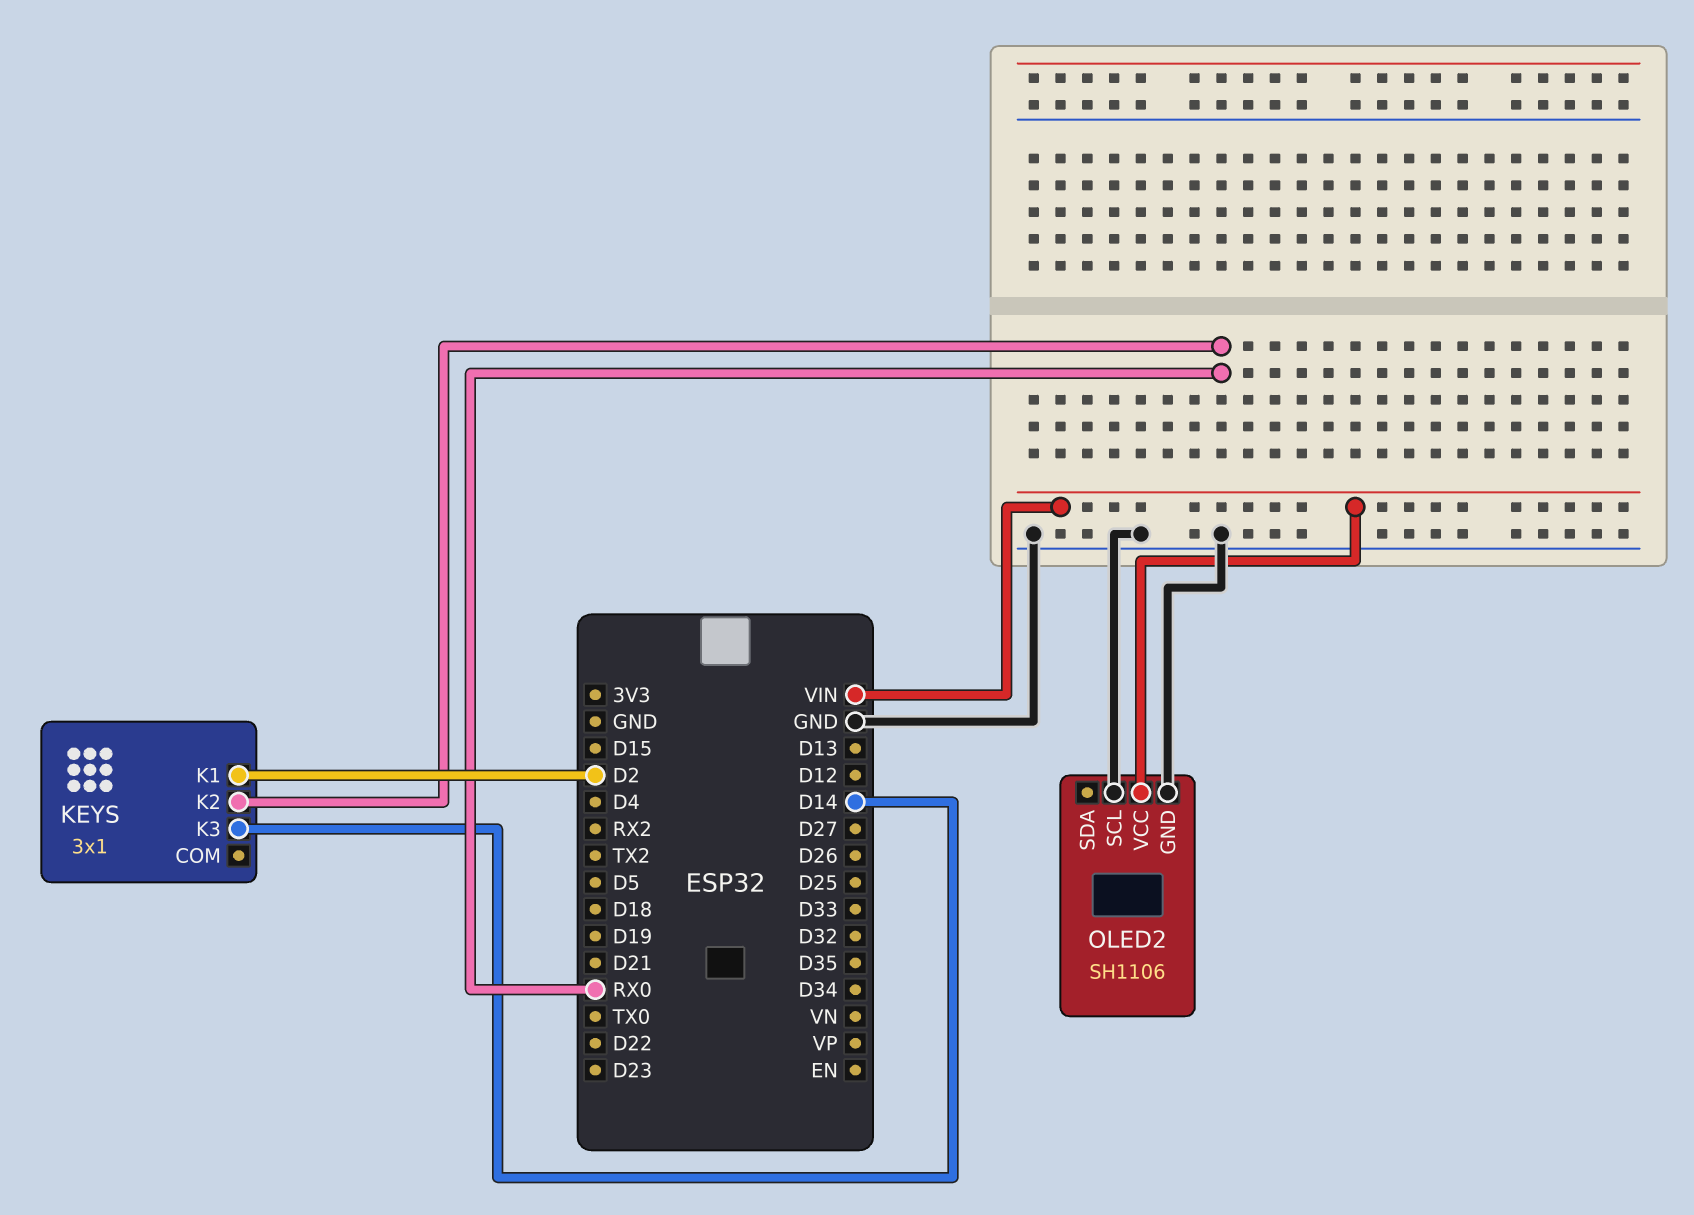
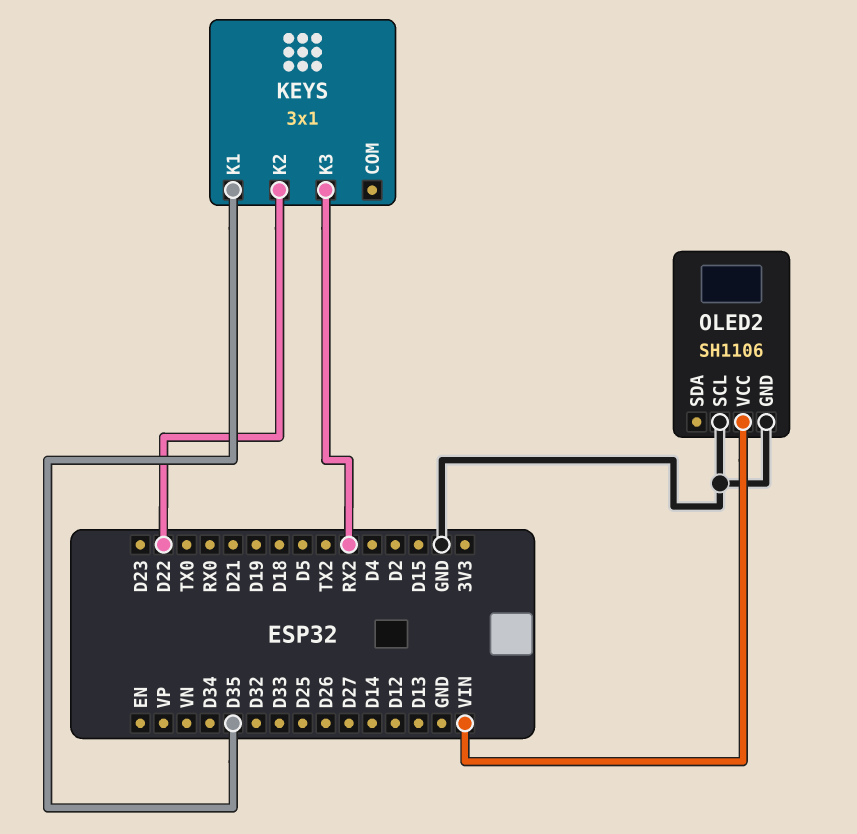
KEYS pin K1: D2 -> D35
KEYS pin K2: RX0 -> D22
KEYS pin K3: D14 -> RX2

